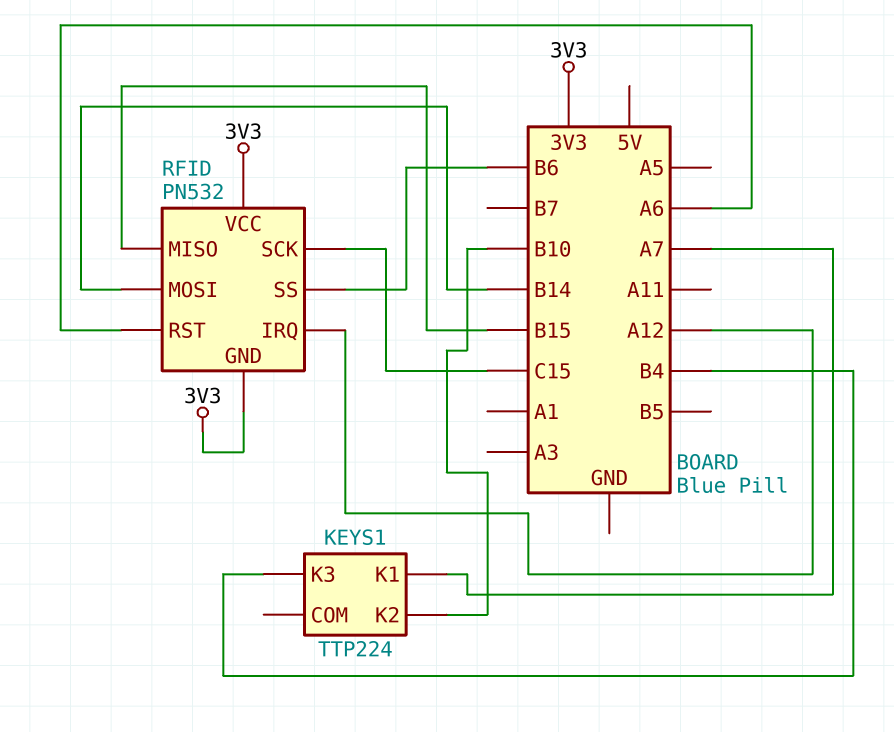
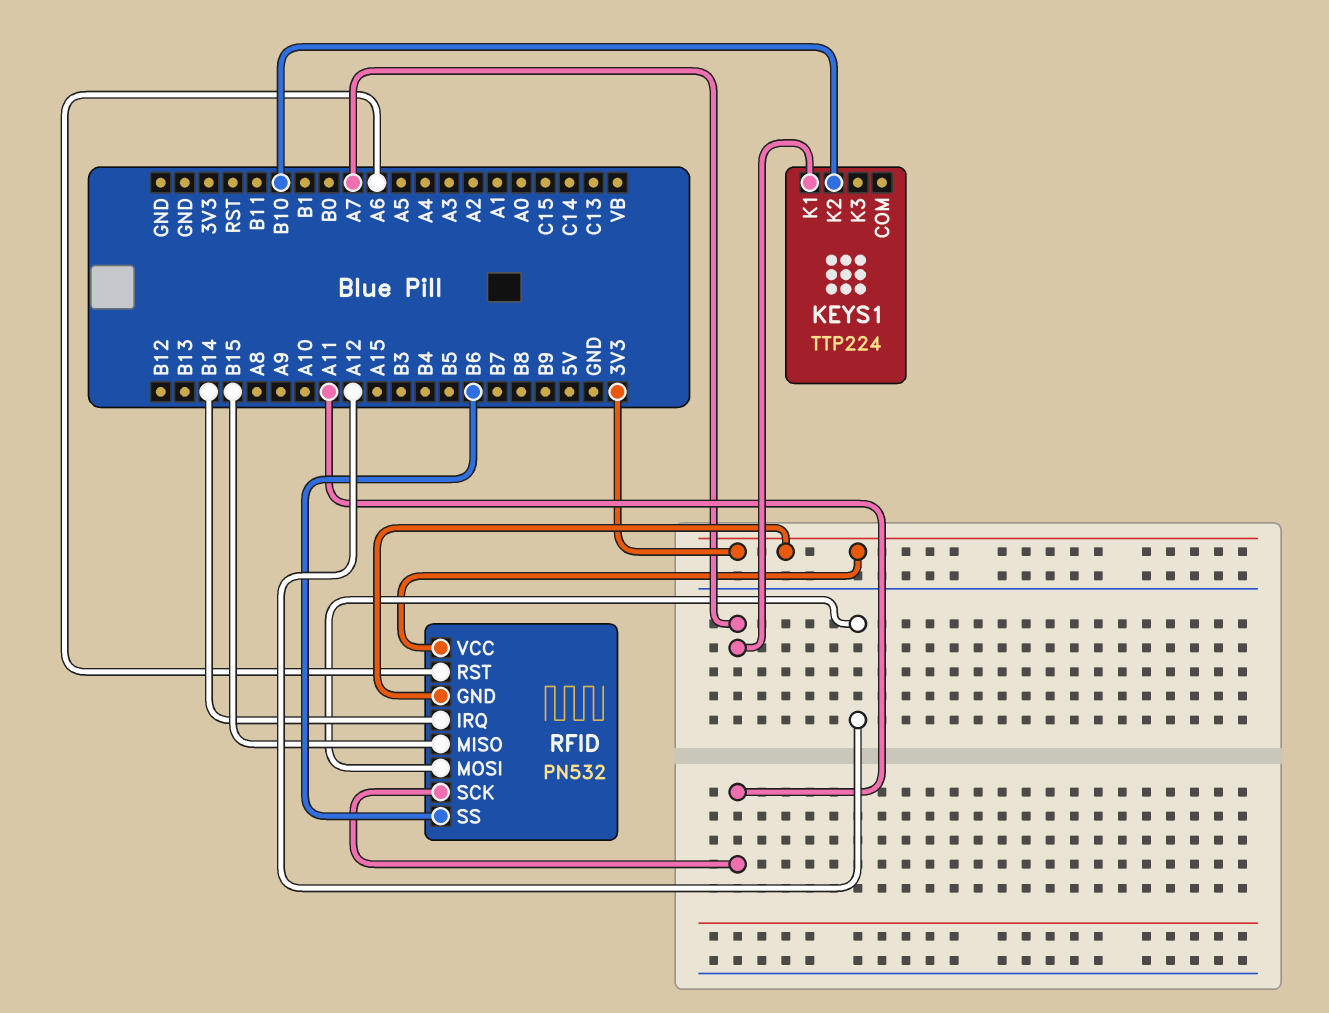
KEYS1 pin K3: B4 -> none
RFID pin IRQ: A12 -> B14
RFID pin MOSI: B14 -> A12
RFID pin SCK: C15 -> A11

